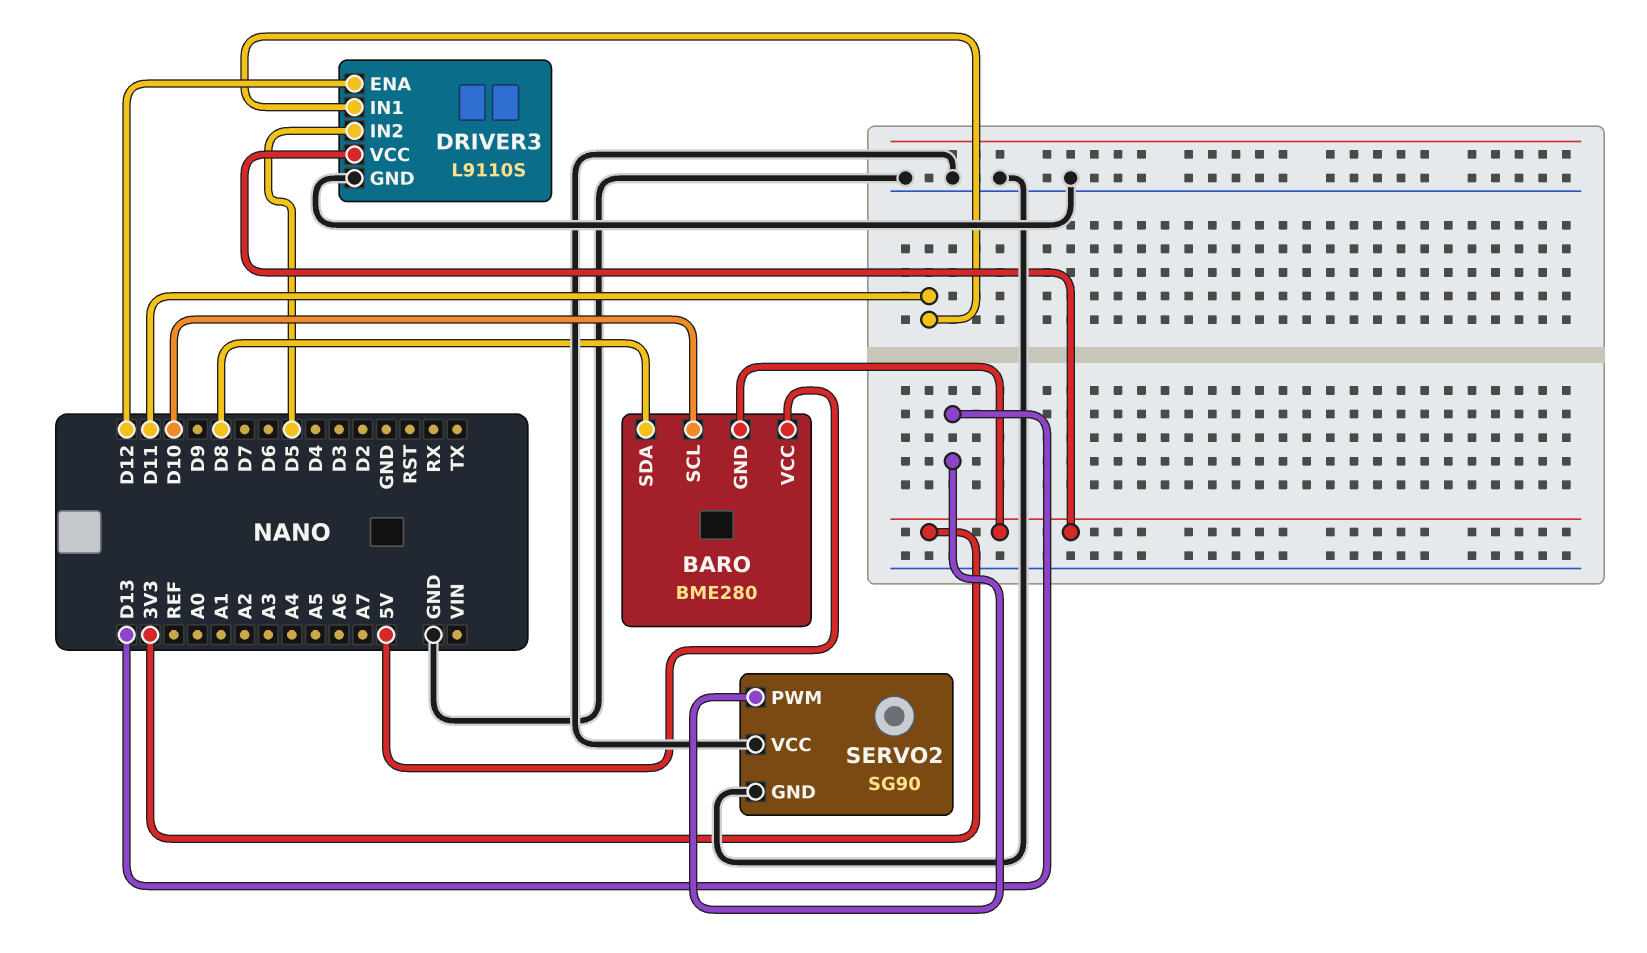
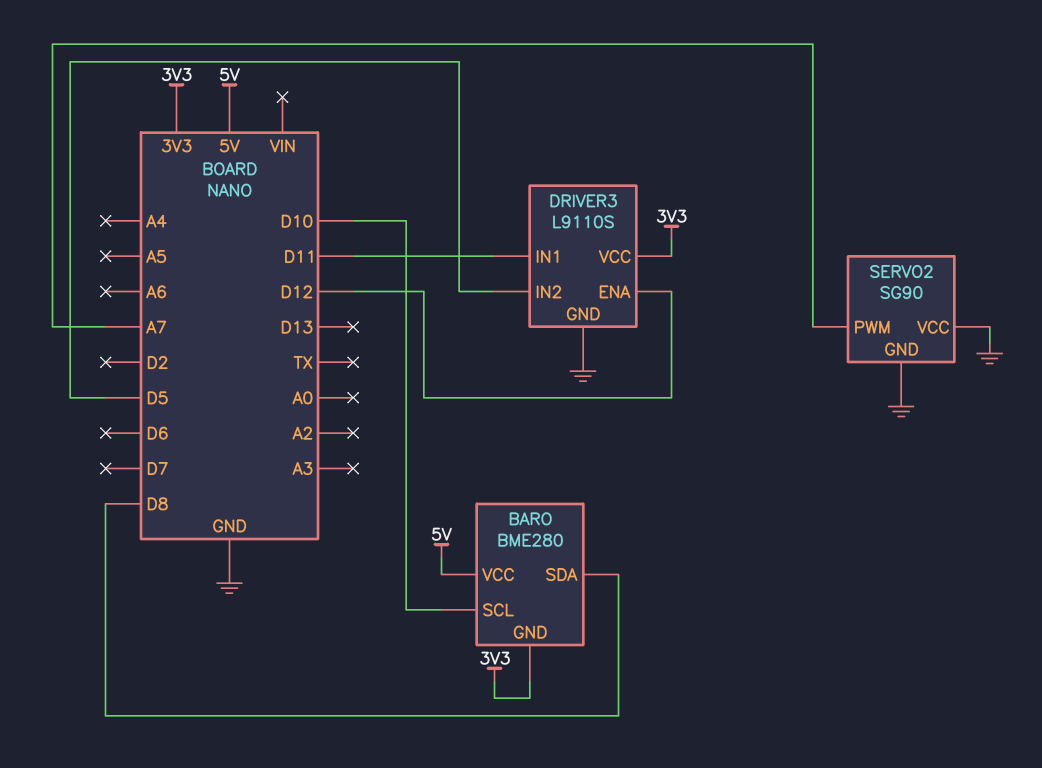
SERVO2 pin PWM: D13 -> A7

